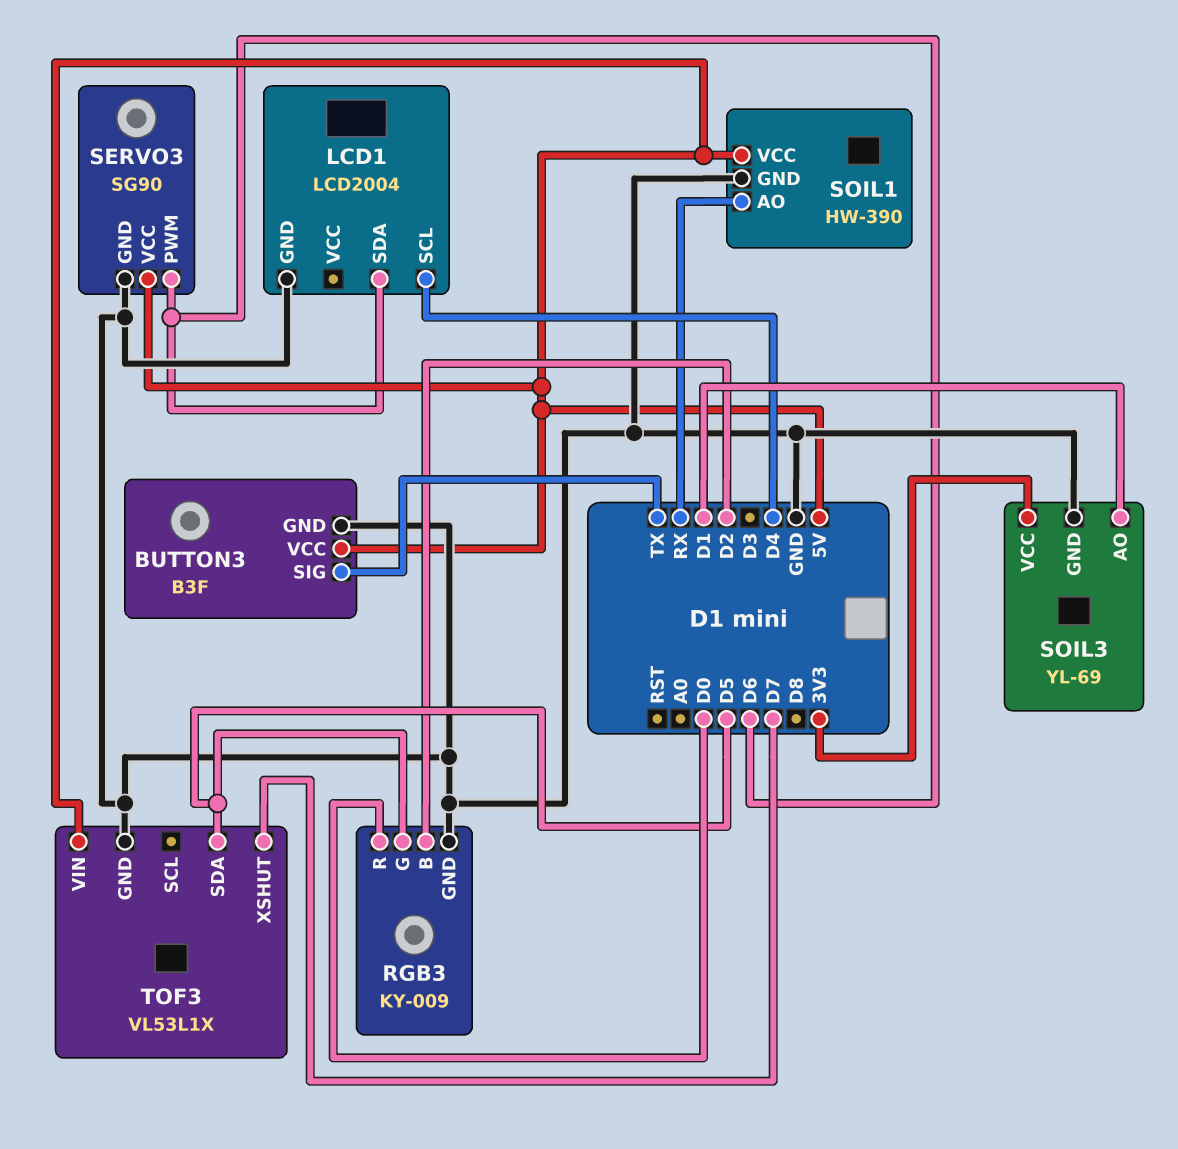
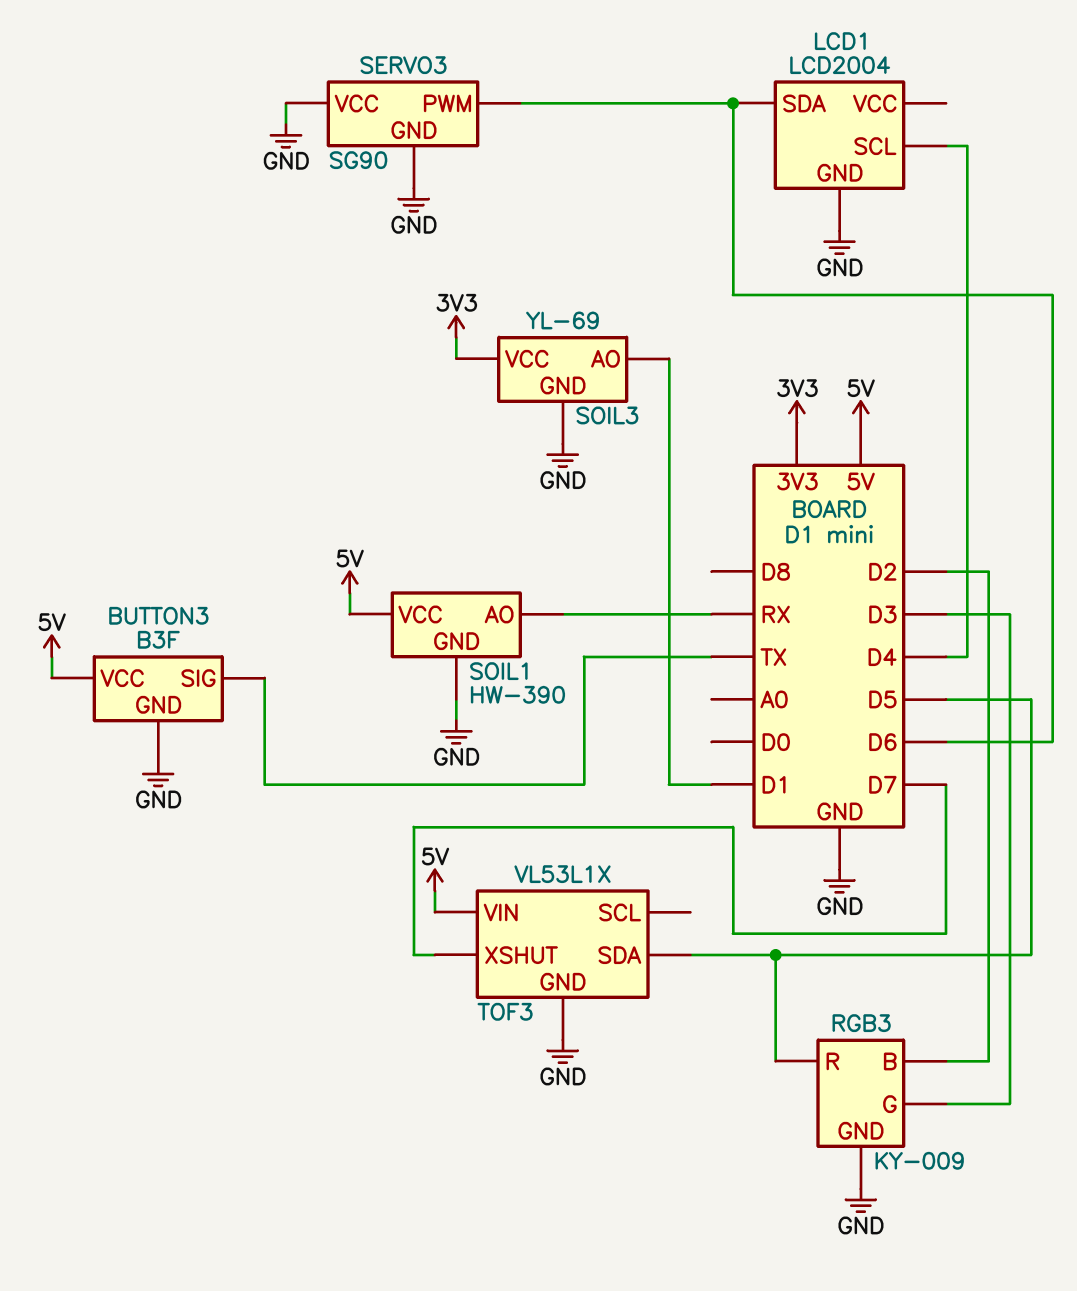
RGB3 pin G: D5 -> D3
RGB3 pin R: D0 -> D5
SERVO3 pin VCC: 5V -> GND

